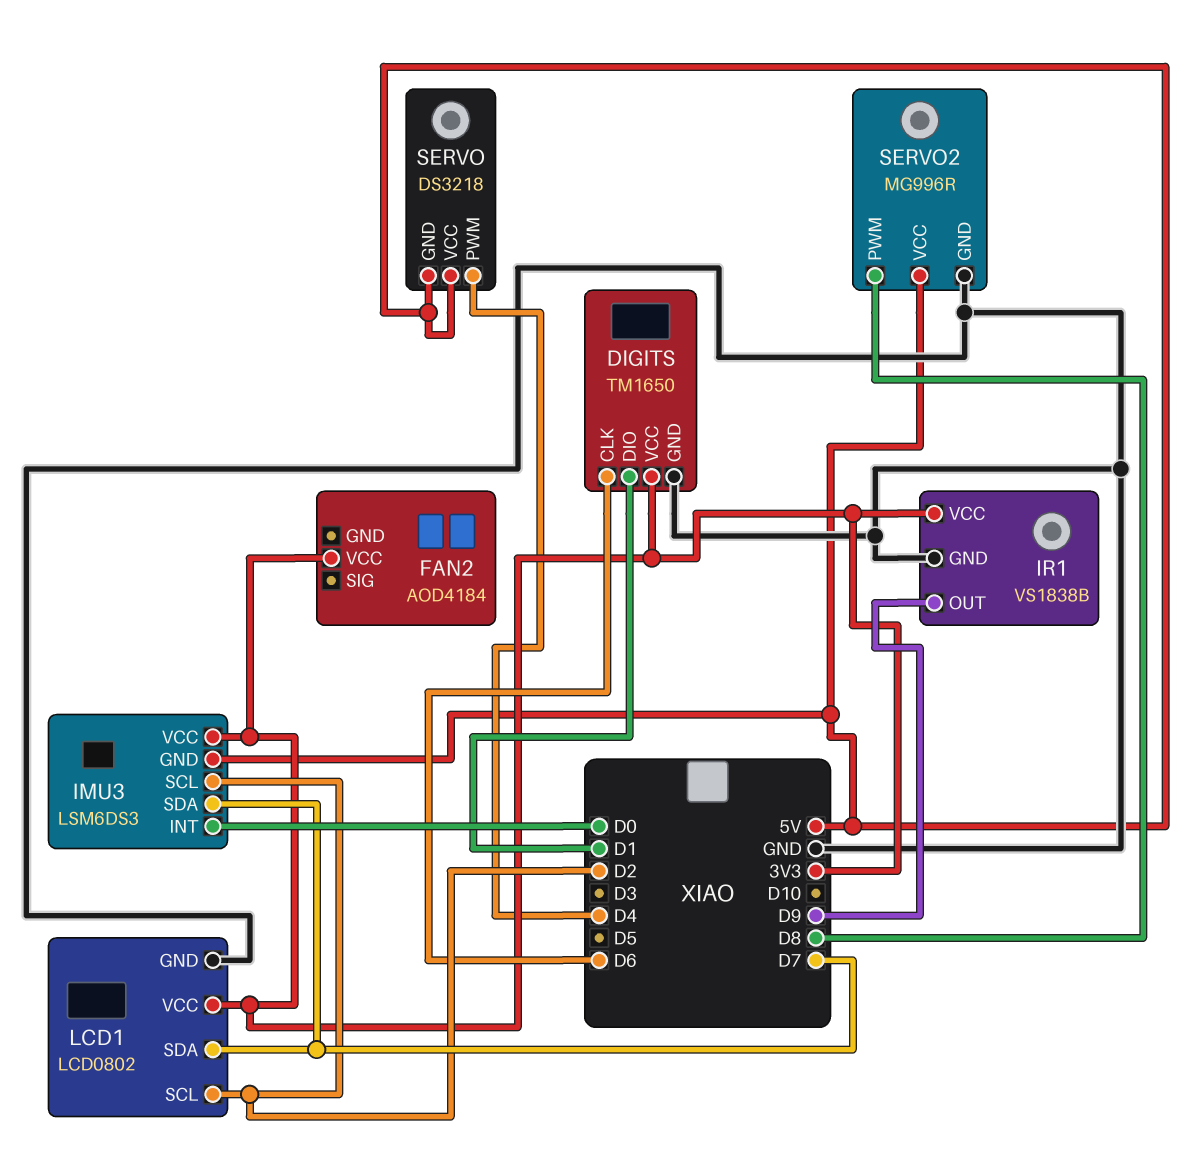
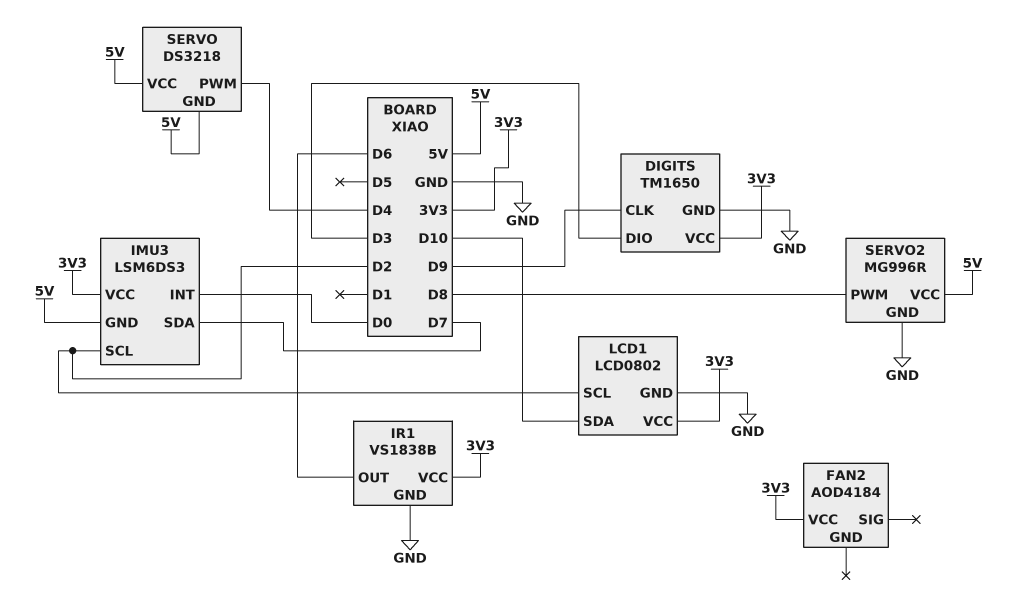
DIGITS pin CLK: D6 -> D9
DIGITS pin DIO: D1 -> D3
IR1 pin OUT: D9 -> D6
LCD1 pin SDA: D7 -> D10

